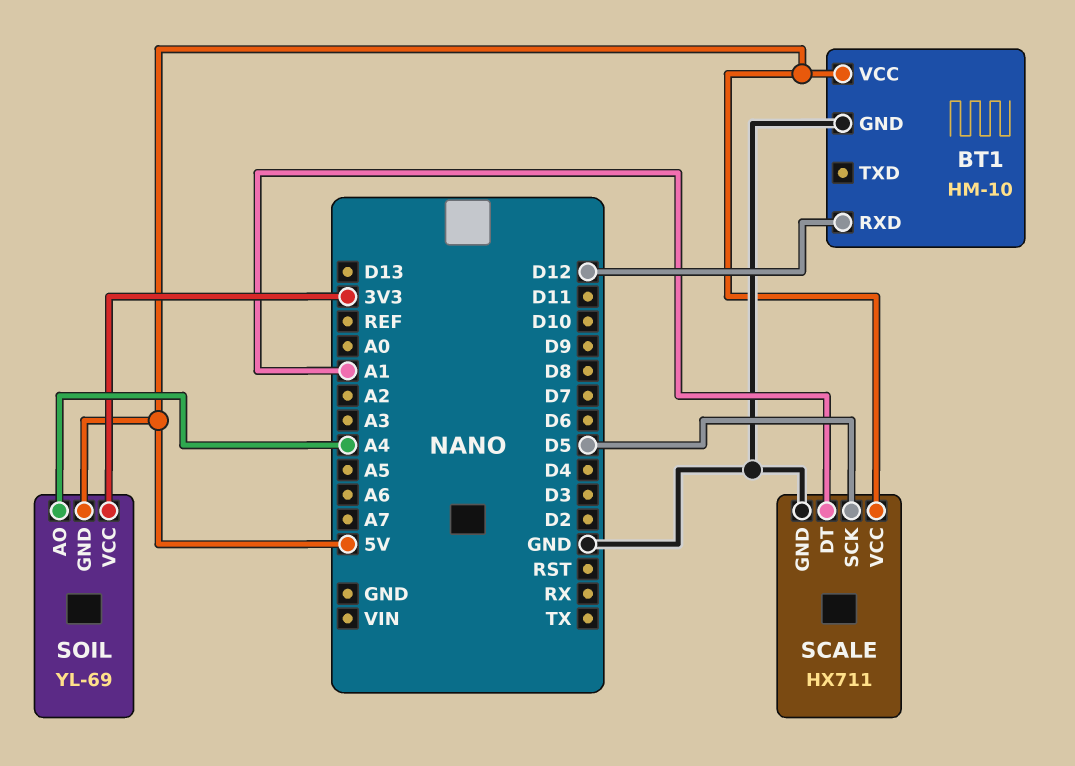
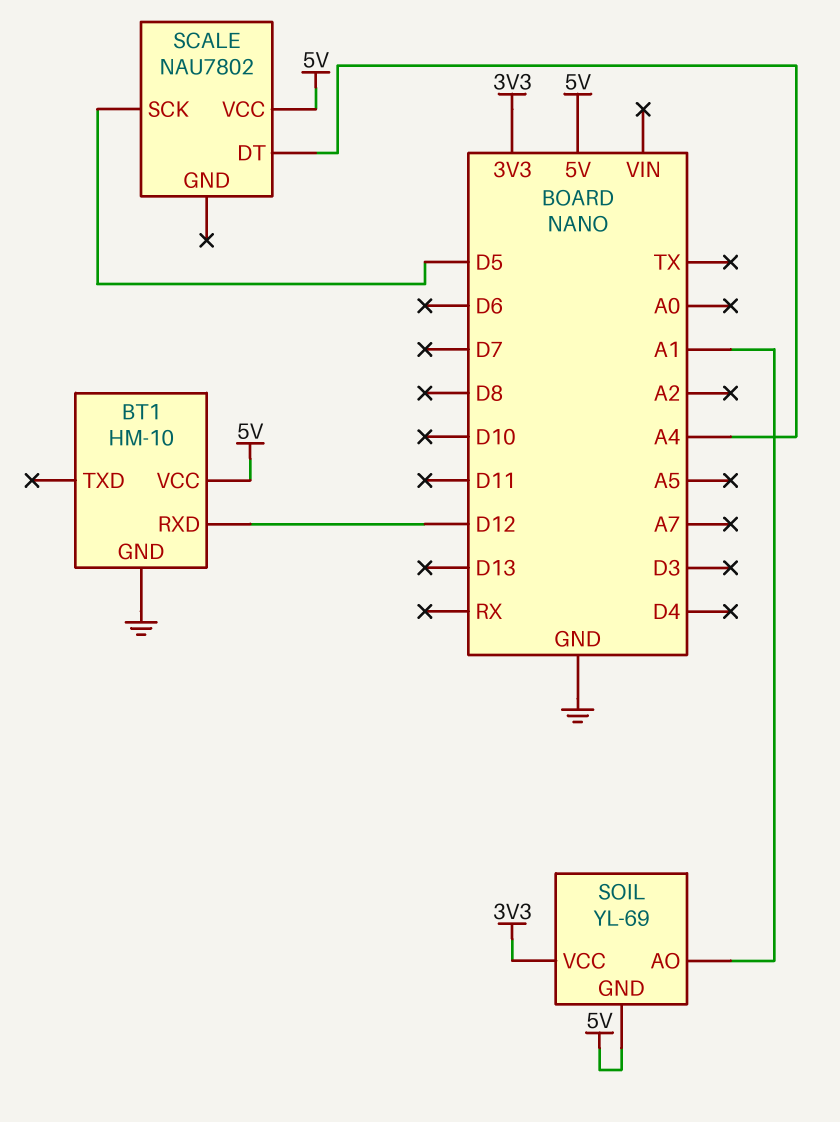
SCALE: HX711 -> NAU7802
SCALE pin DT: A1 -> A4
SCALE pin GND: GND -> none
SOIL pin AO: A4 -> A1

